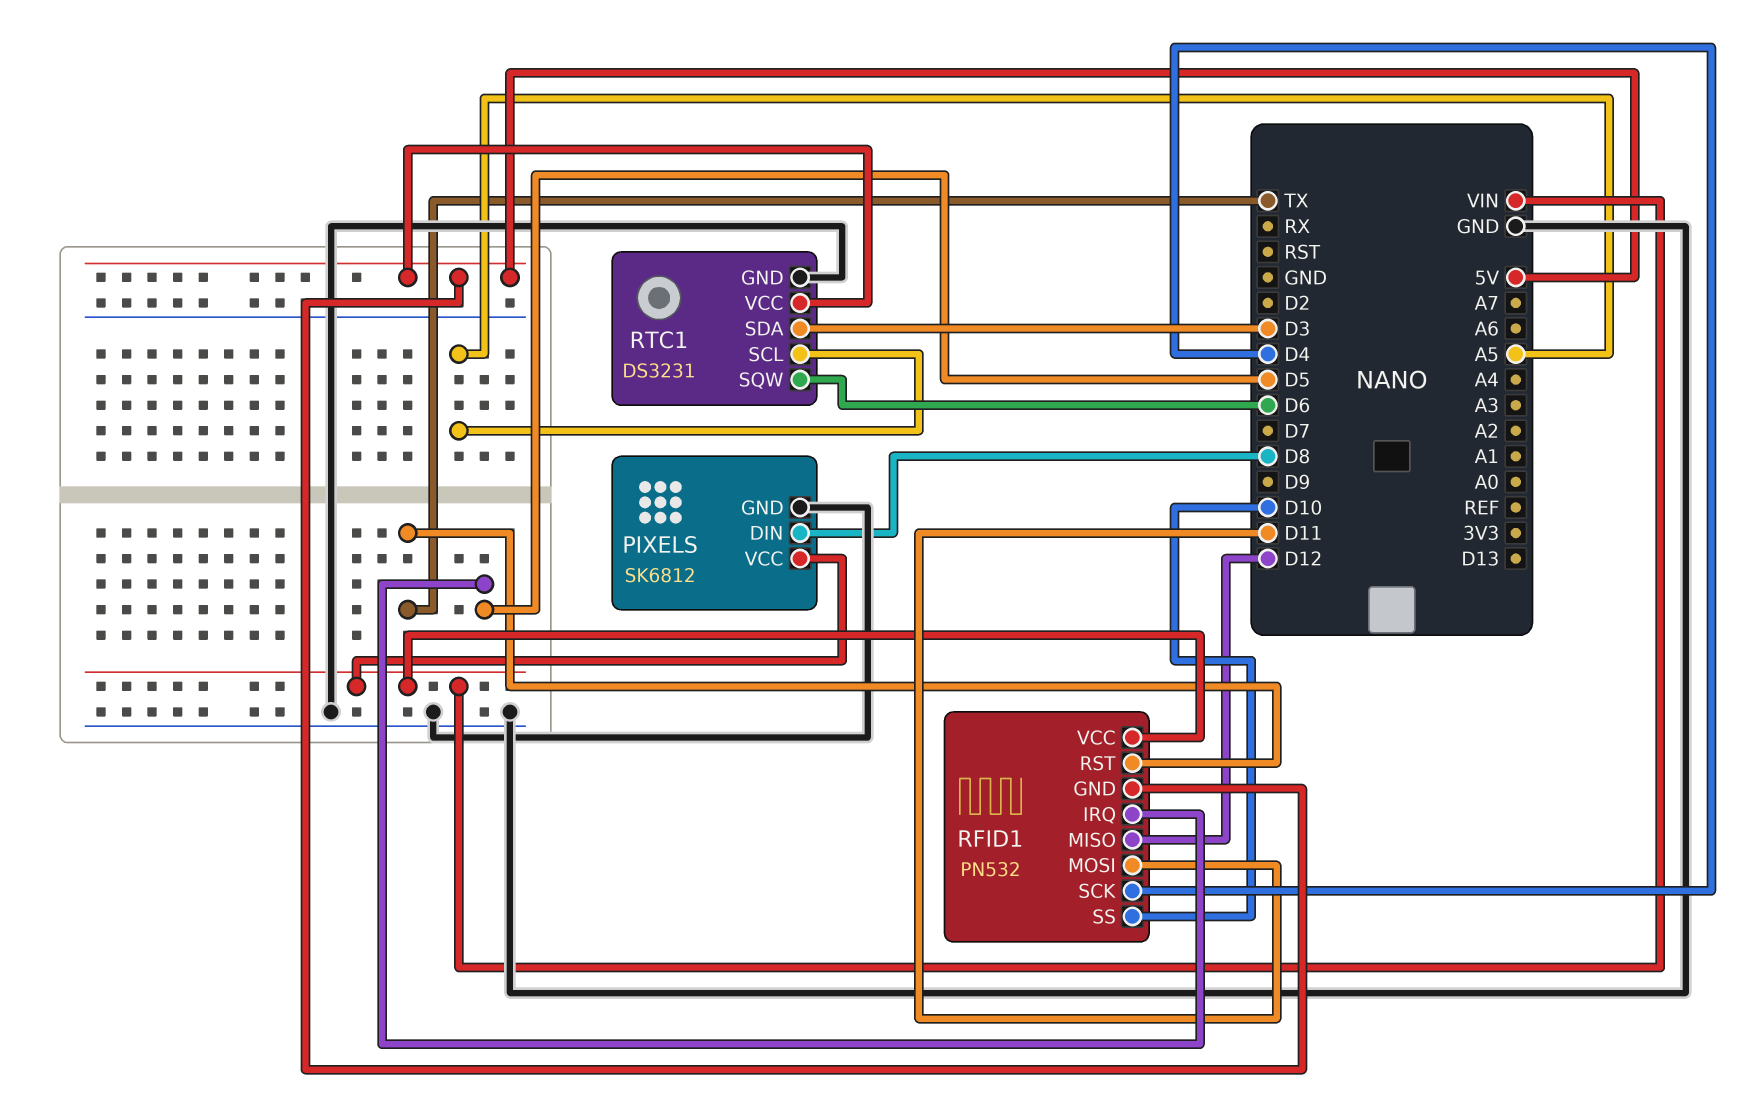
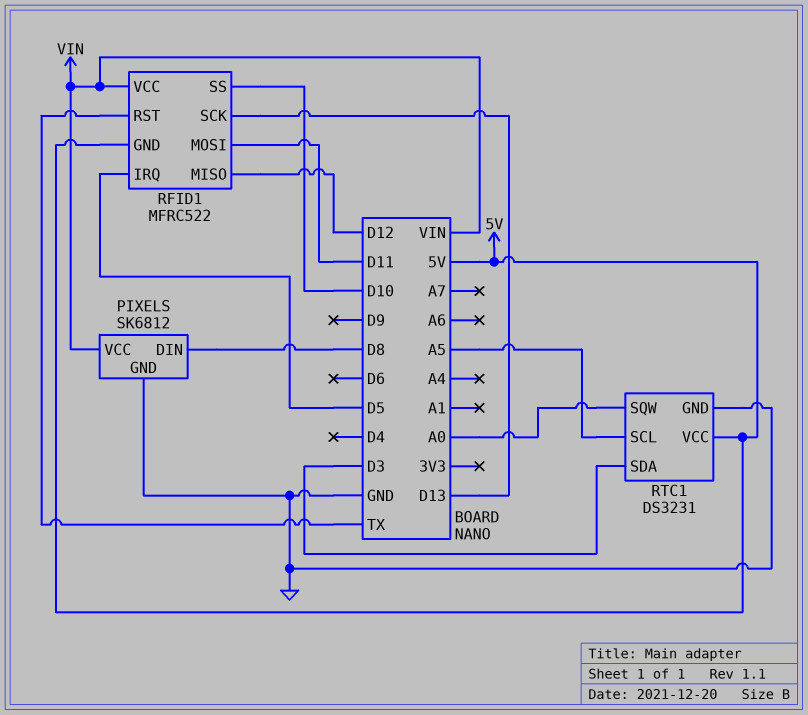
RFID1: PN532 -> MFRC522
RFID1 pin SCK: D4 -> D13
RTC1 pin SQW: D6 -> A0

